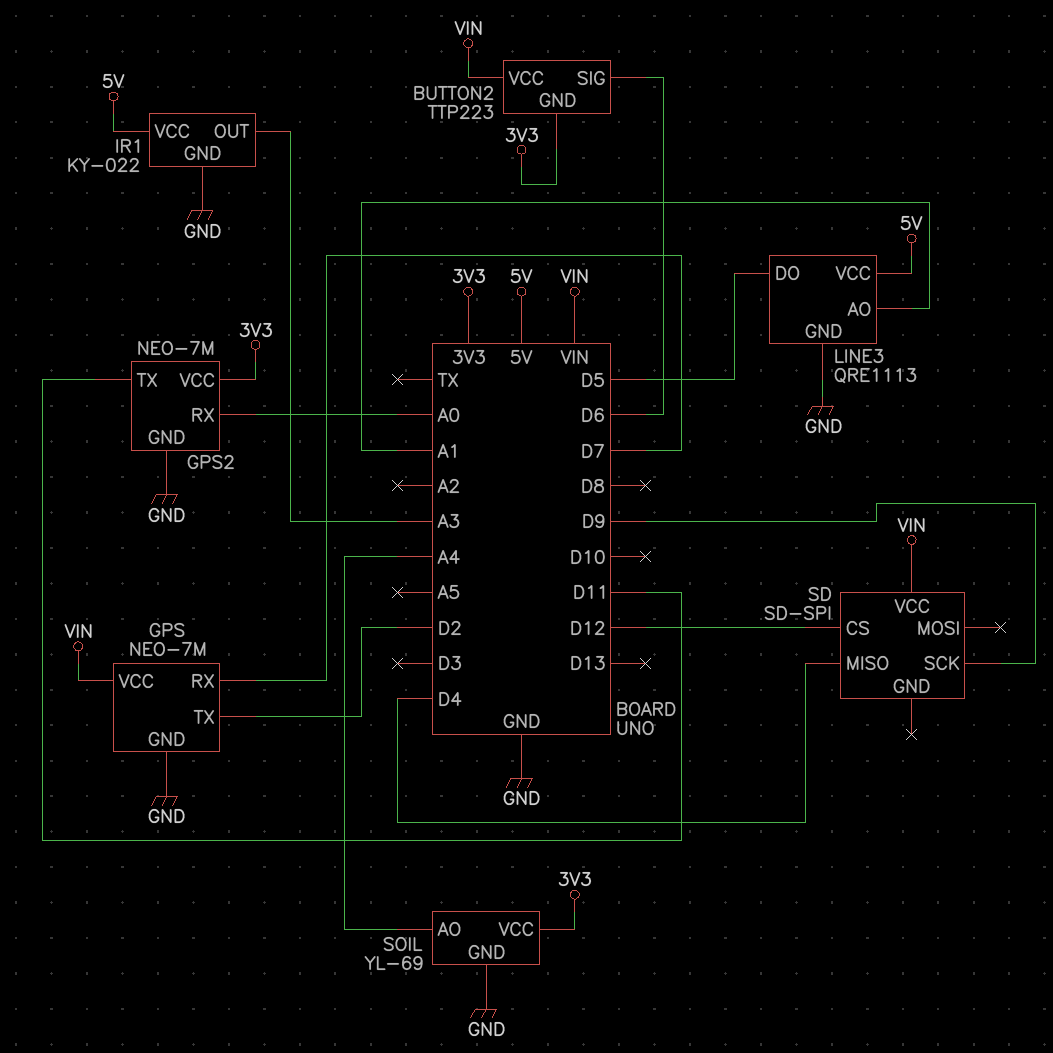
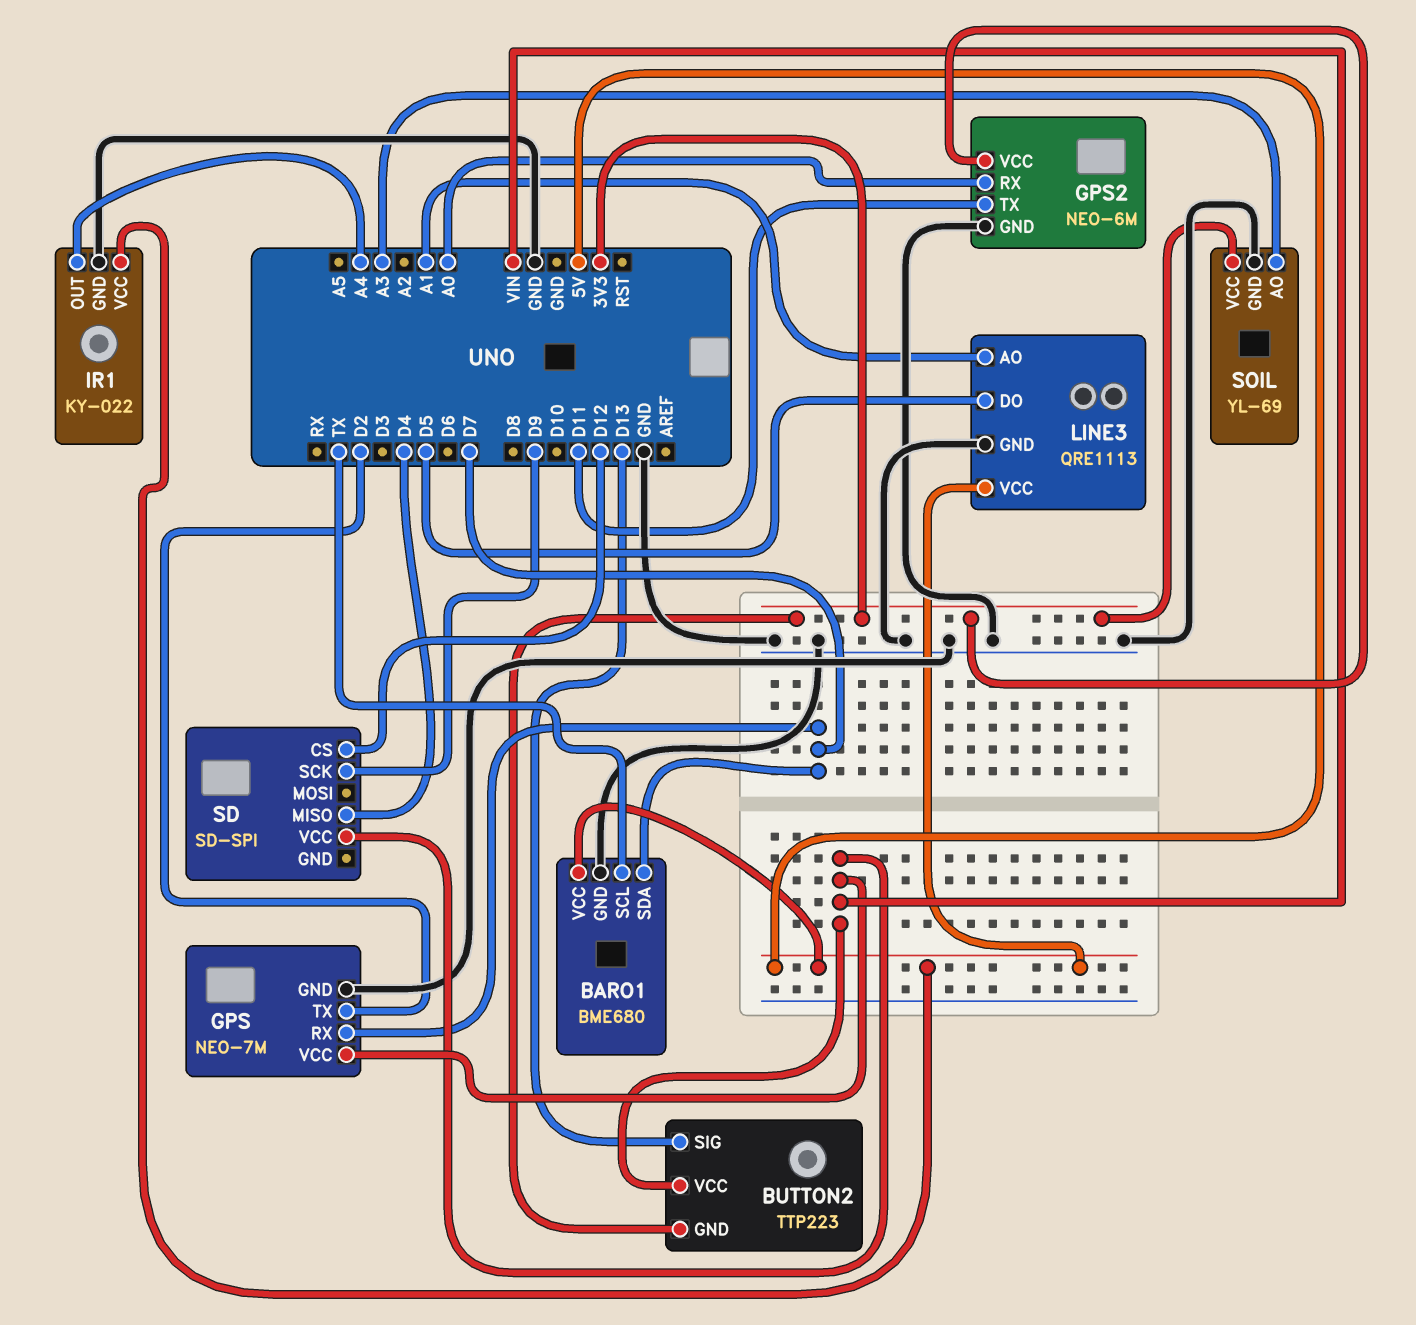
BARO1: none -> BME680
BARO1 pin GND: none -> GND
BARO1 pin SCL: none -> TX
BARO1 pin SDA: none -> D7
BARO1 pin VCC: none -> 5V
BUTTON2 pin SIG: D6 -> D13
GPS2: NEO-7M -> NEO-6M
IR1 pin OUT: A3 -> A4
SOIL pin AO: A4 -> A3

